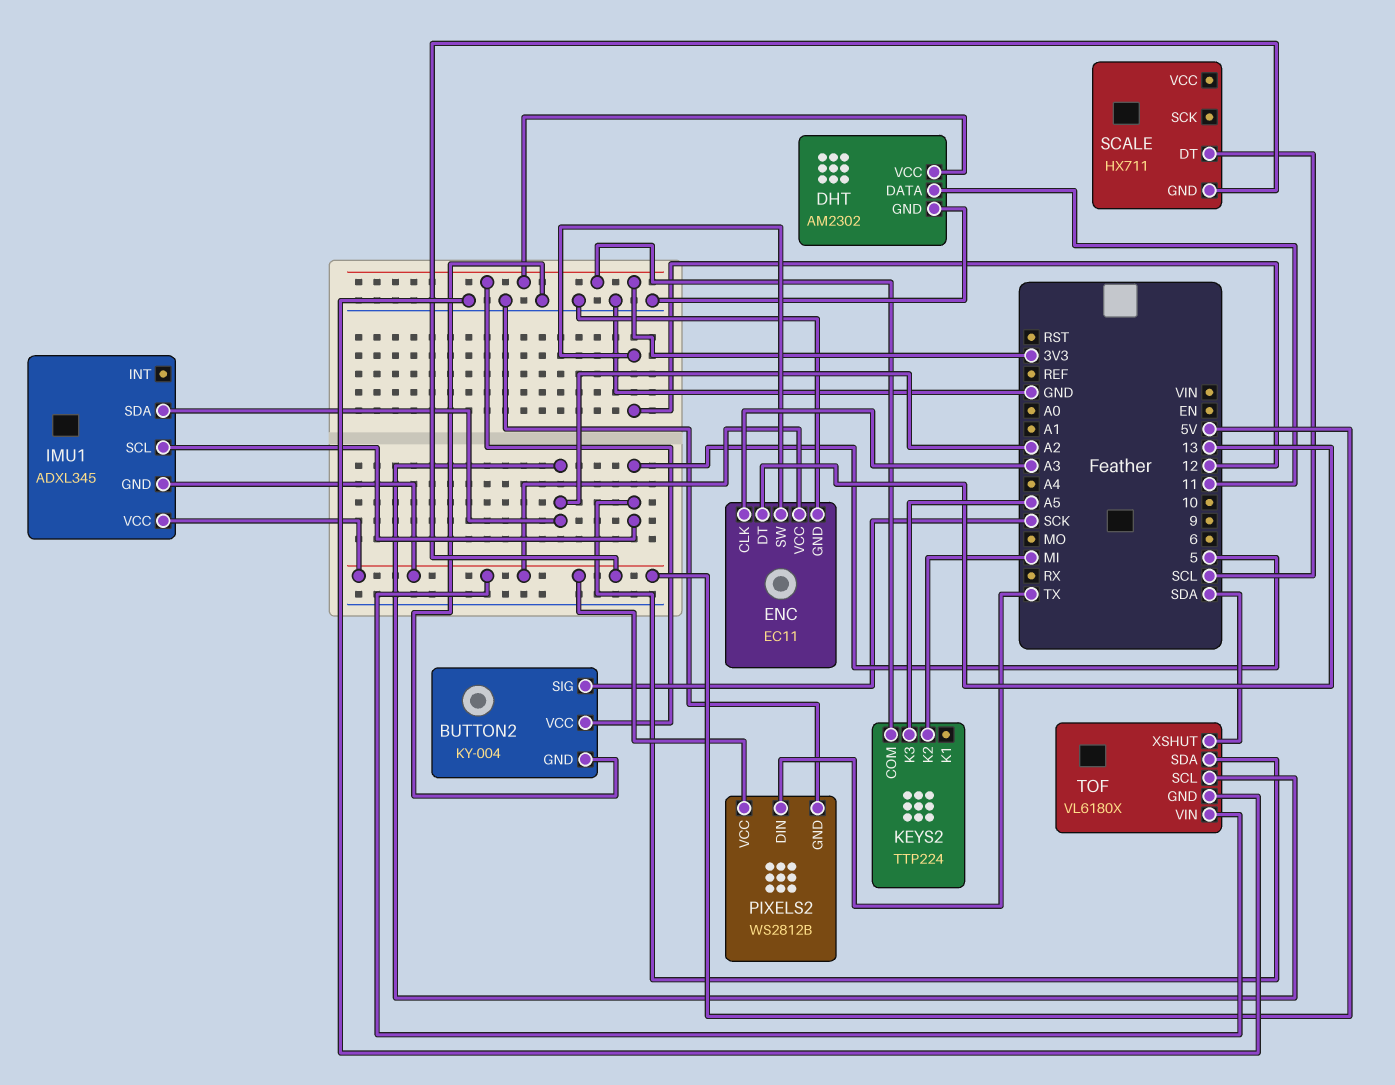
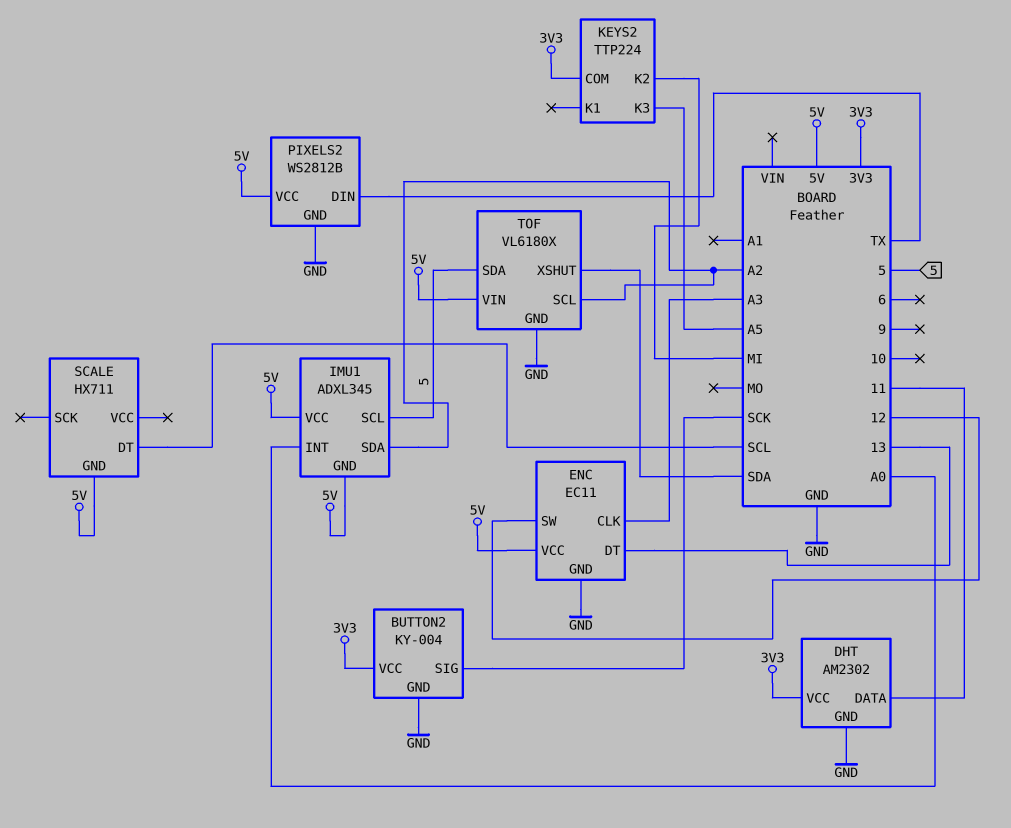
IMU1 pin INT: none -> A0

